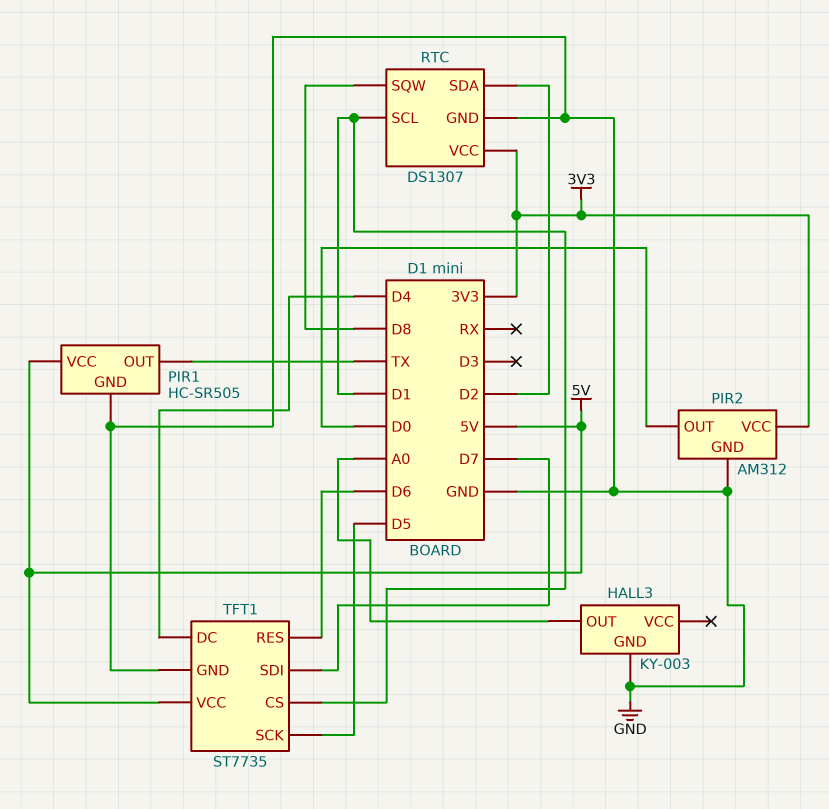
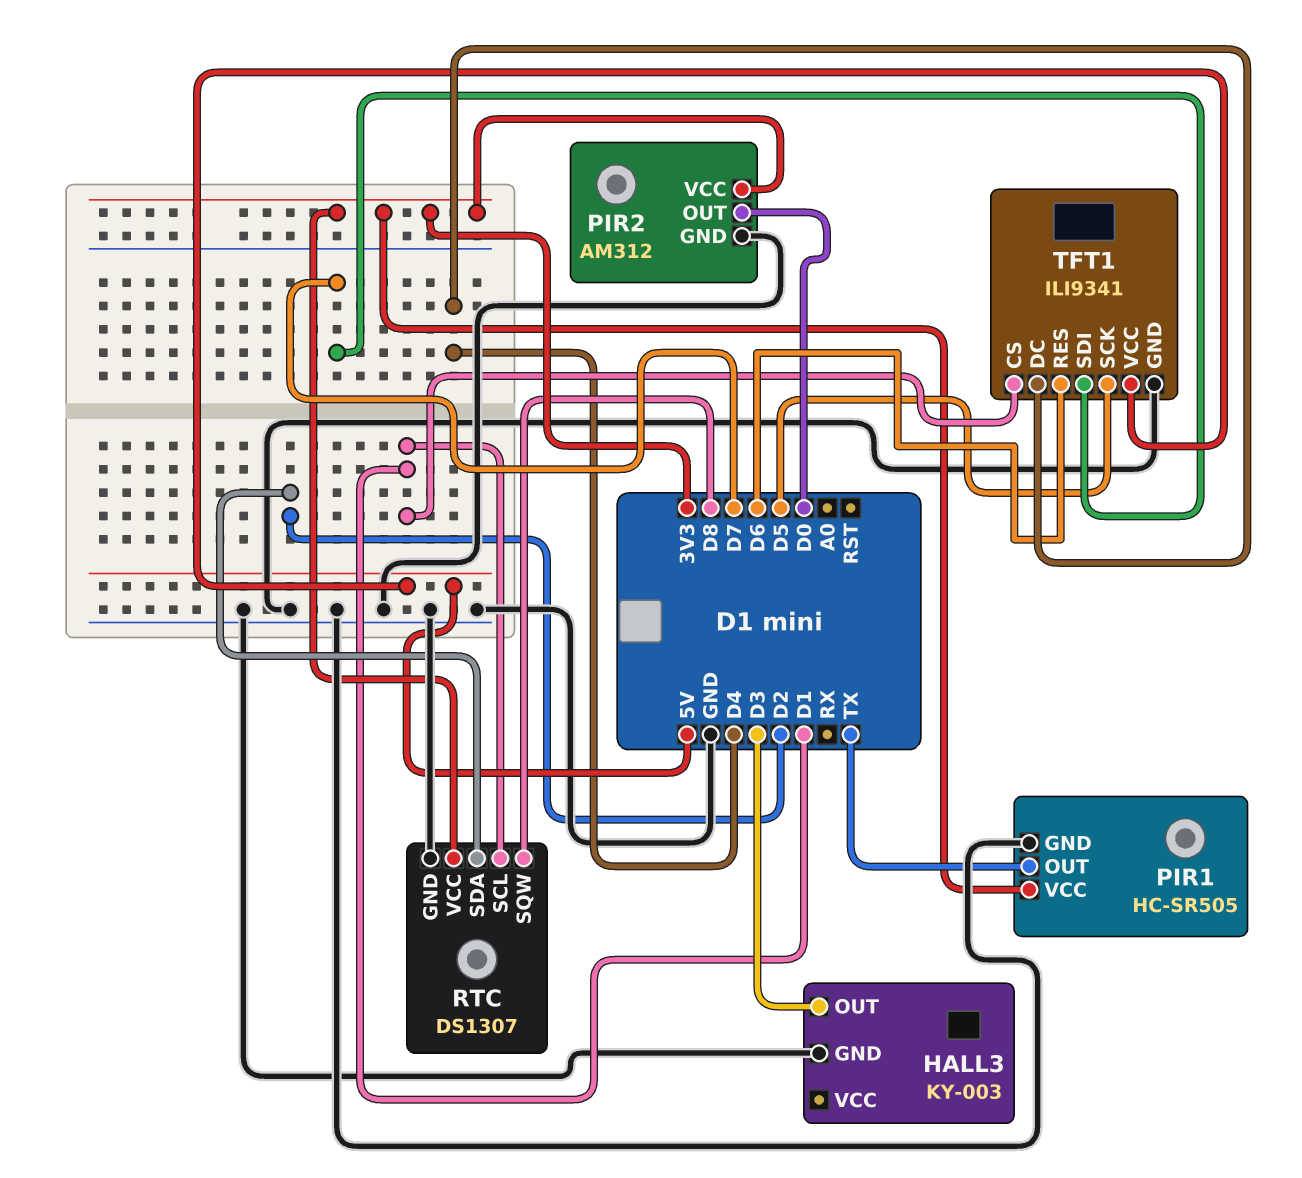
HALL3 pin OUT: A0 -> D3
PIR1 pin VCC: 5V -> 3V3
TFT1: ST7735 -> ILI9341

